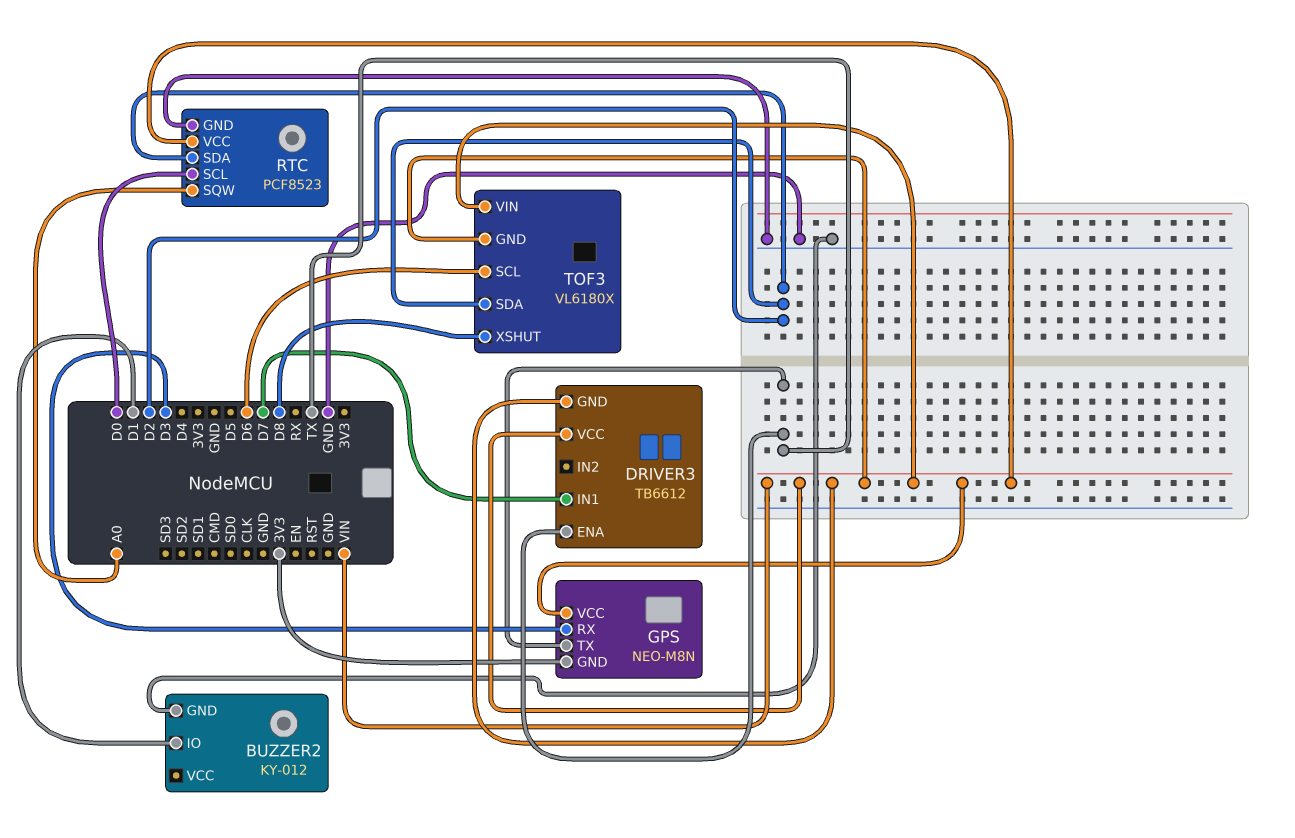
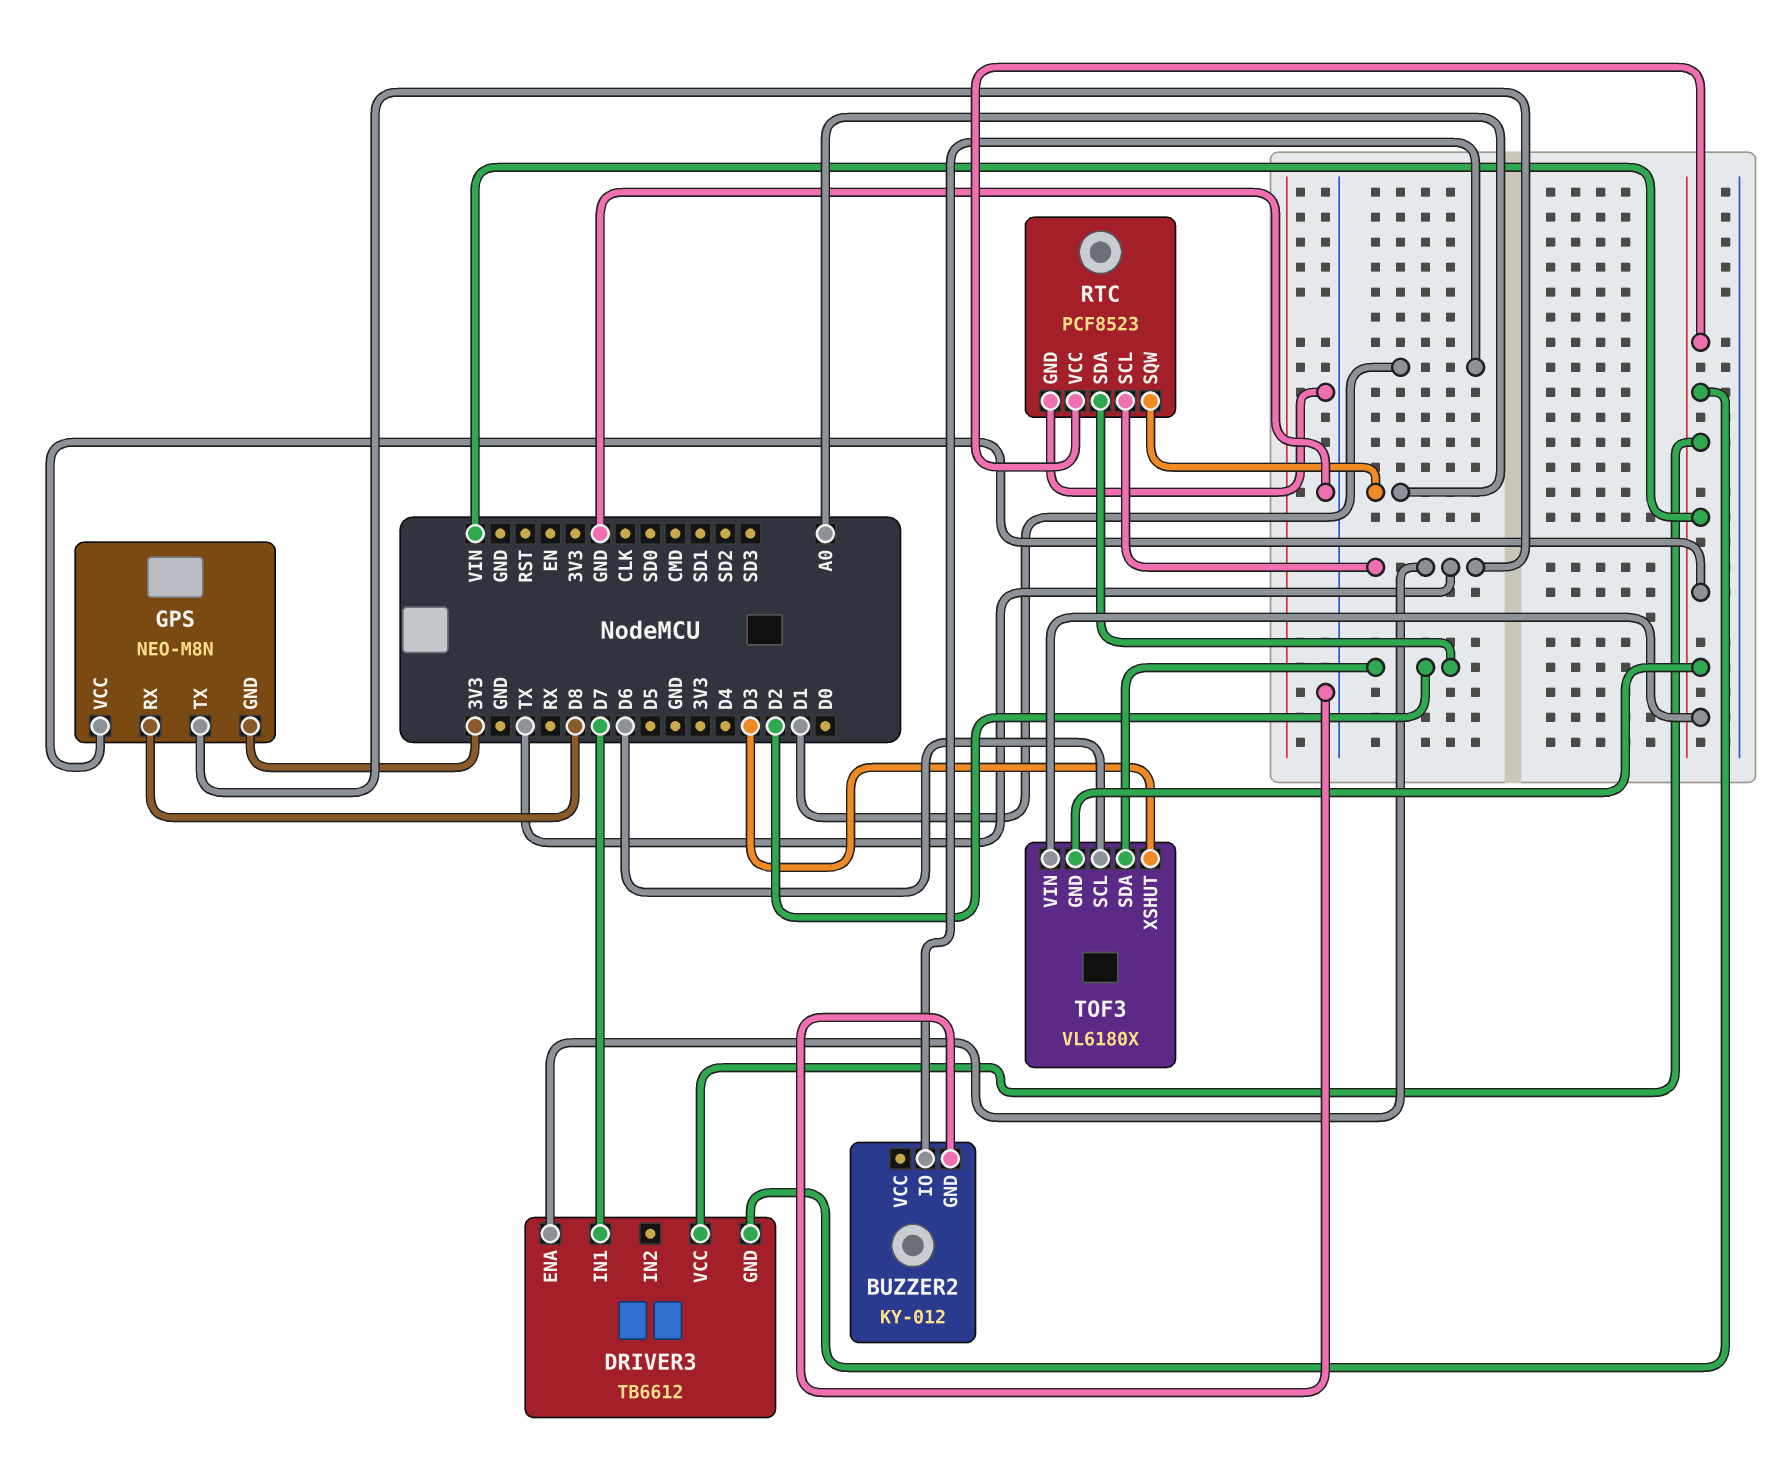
GPS pin RX: D3 -> D8
RTC pin SCL: D0 -> TX
TOF3 pin XSHUT: D8 -> D3

